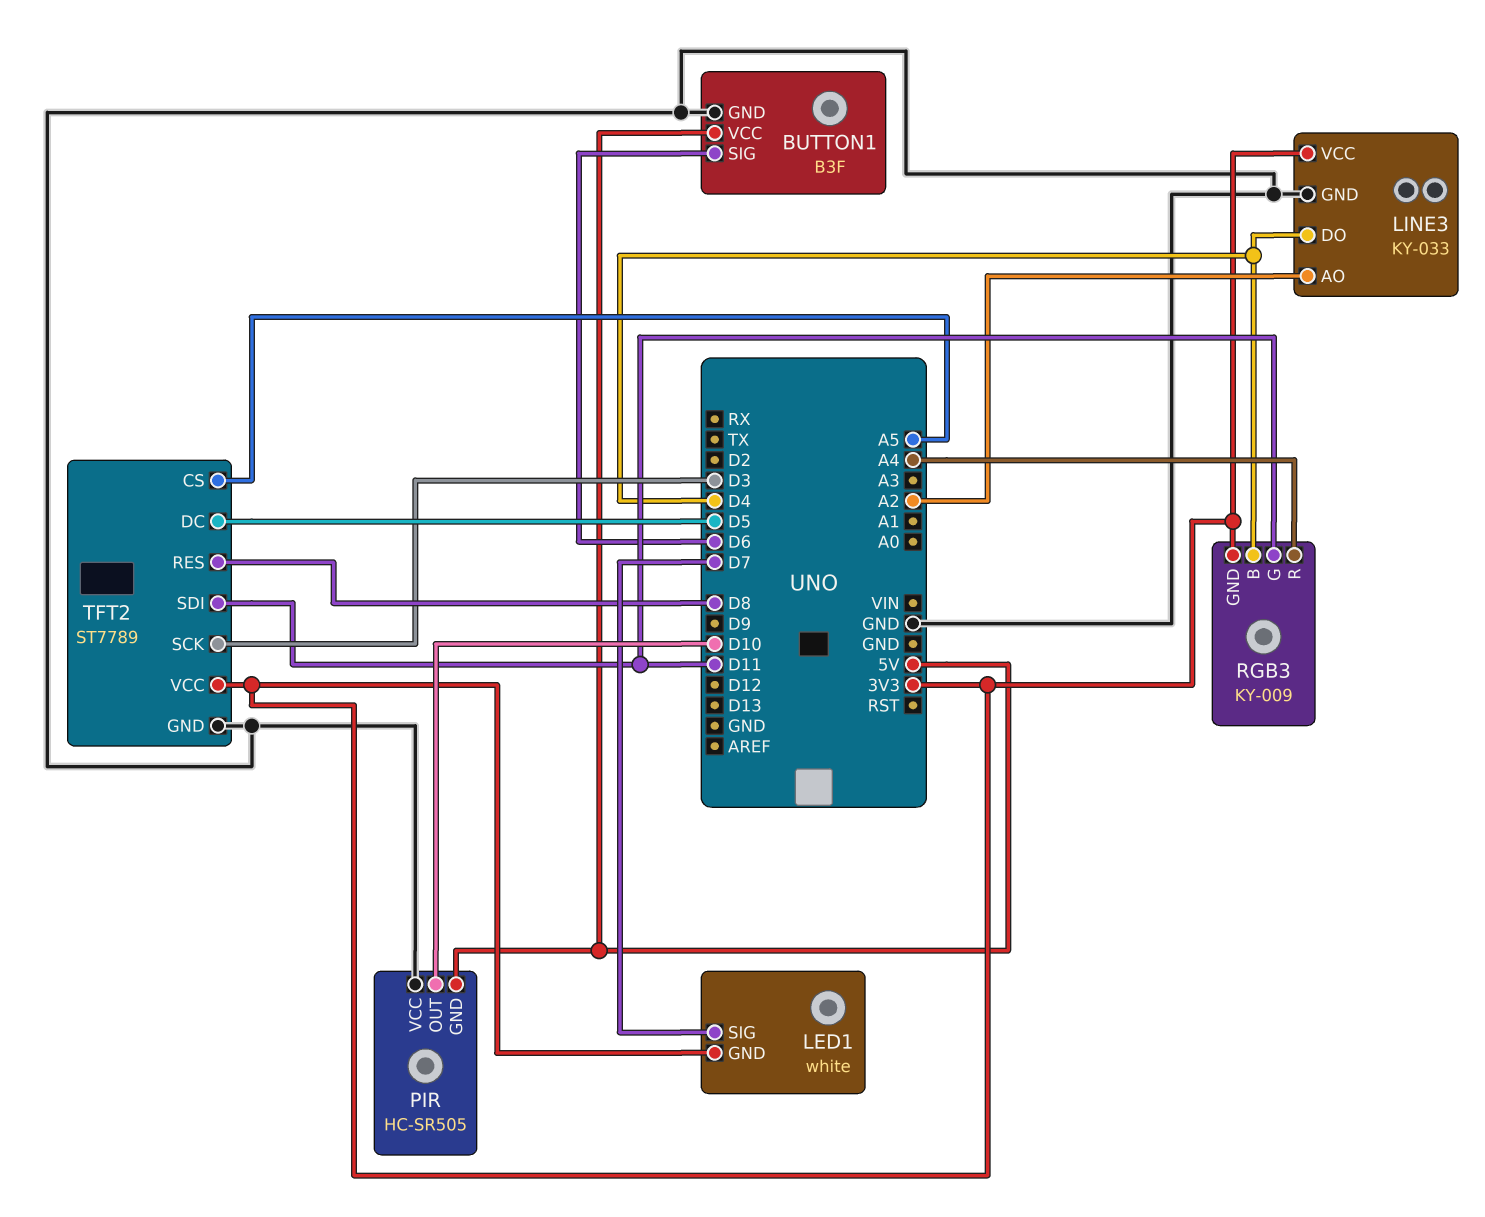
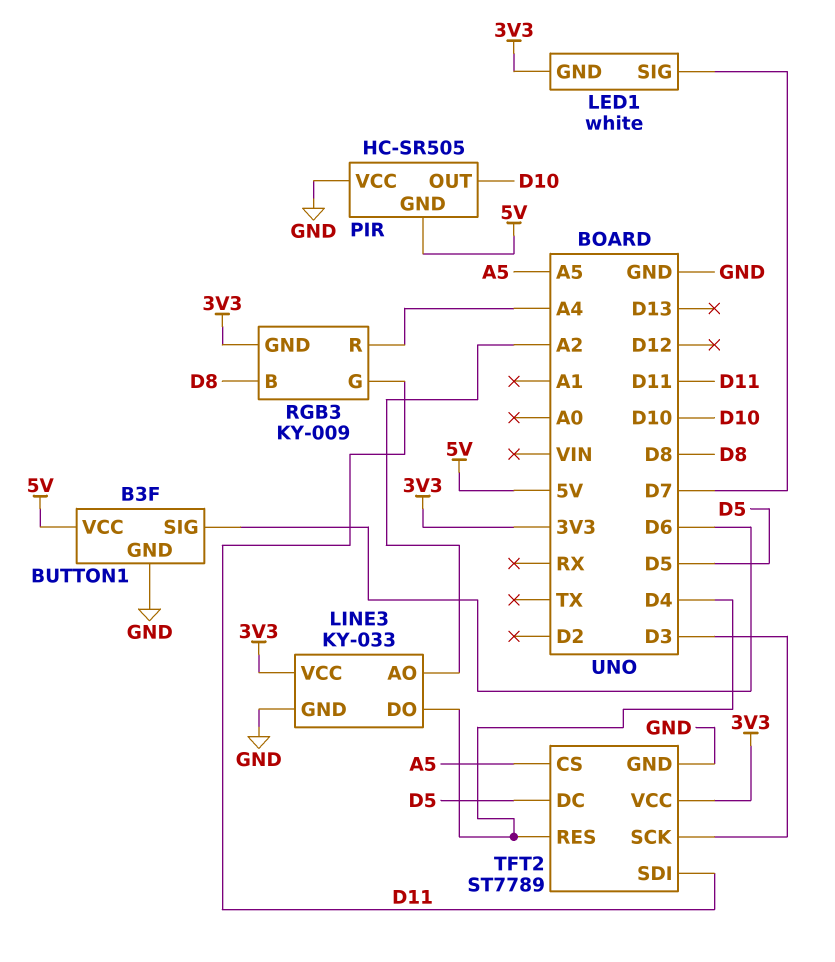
RGB3 pin B: D4 -> D8
TFT2 pin RES: D8 -> D4

